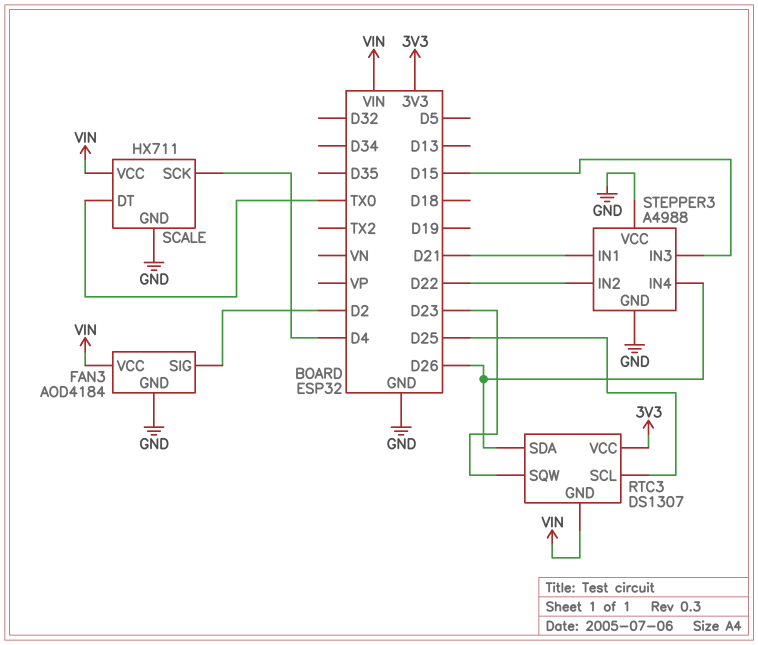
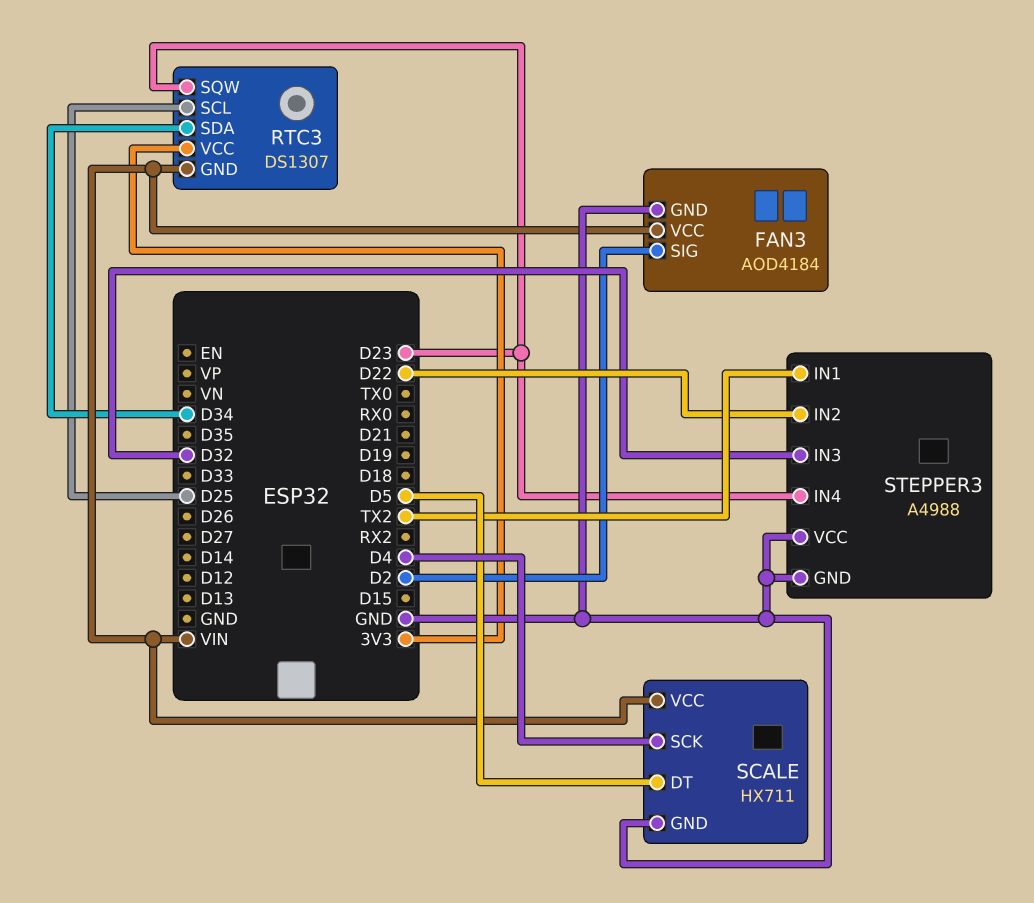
RTC3 pin SDA: D26 -> D34
SCALE pin DT: TX0 -> D5
STEPPER3 pin IN1: D21 -> TX2
STEPPER3 pin IN3: D15 -> D32
STEPPER3 pin IN4: D26 -> D23

